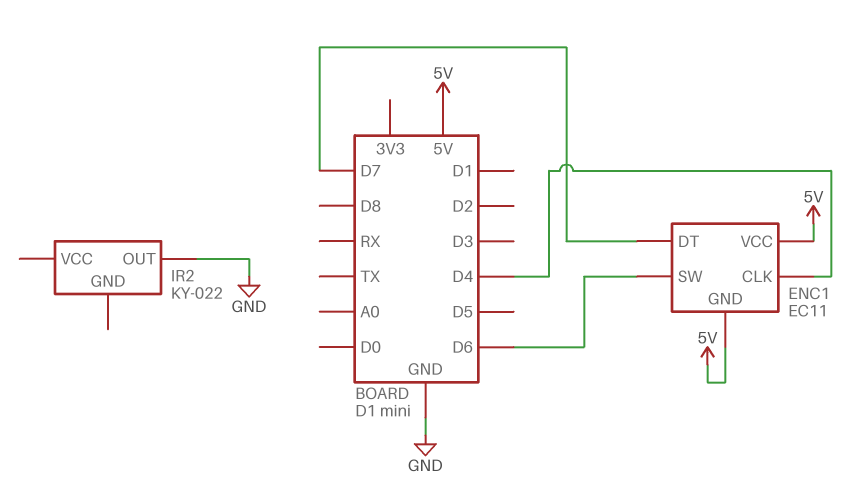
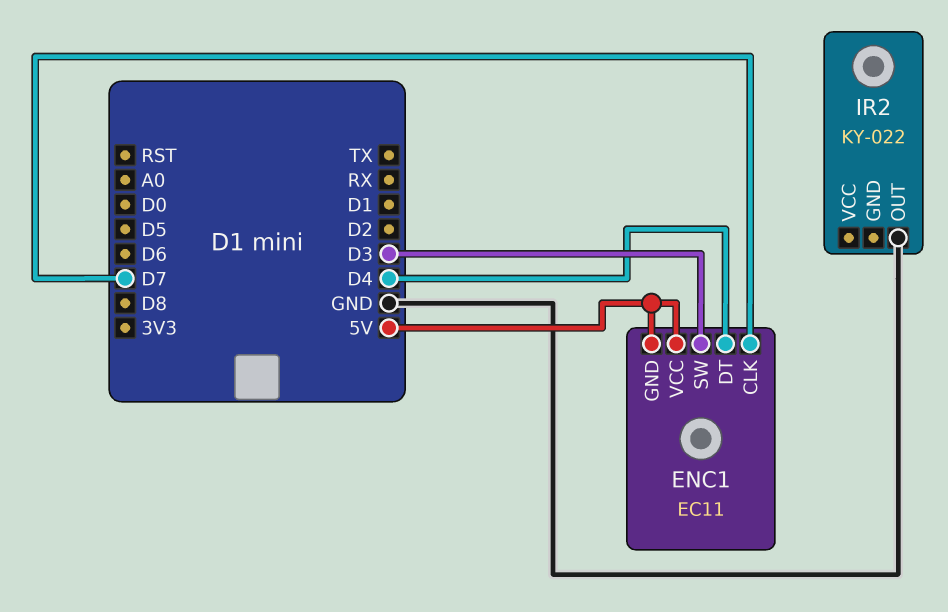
ENC1 pin CLK: D4 -> D7
ENC1 pin DT: D7 -> D4
ENC1 pin SW: D6 -> D3

